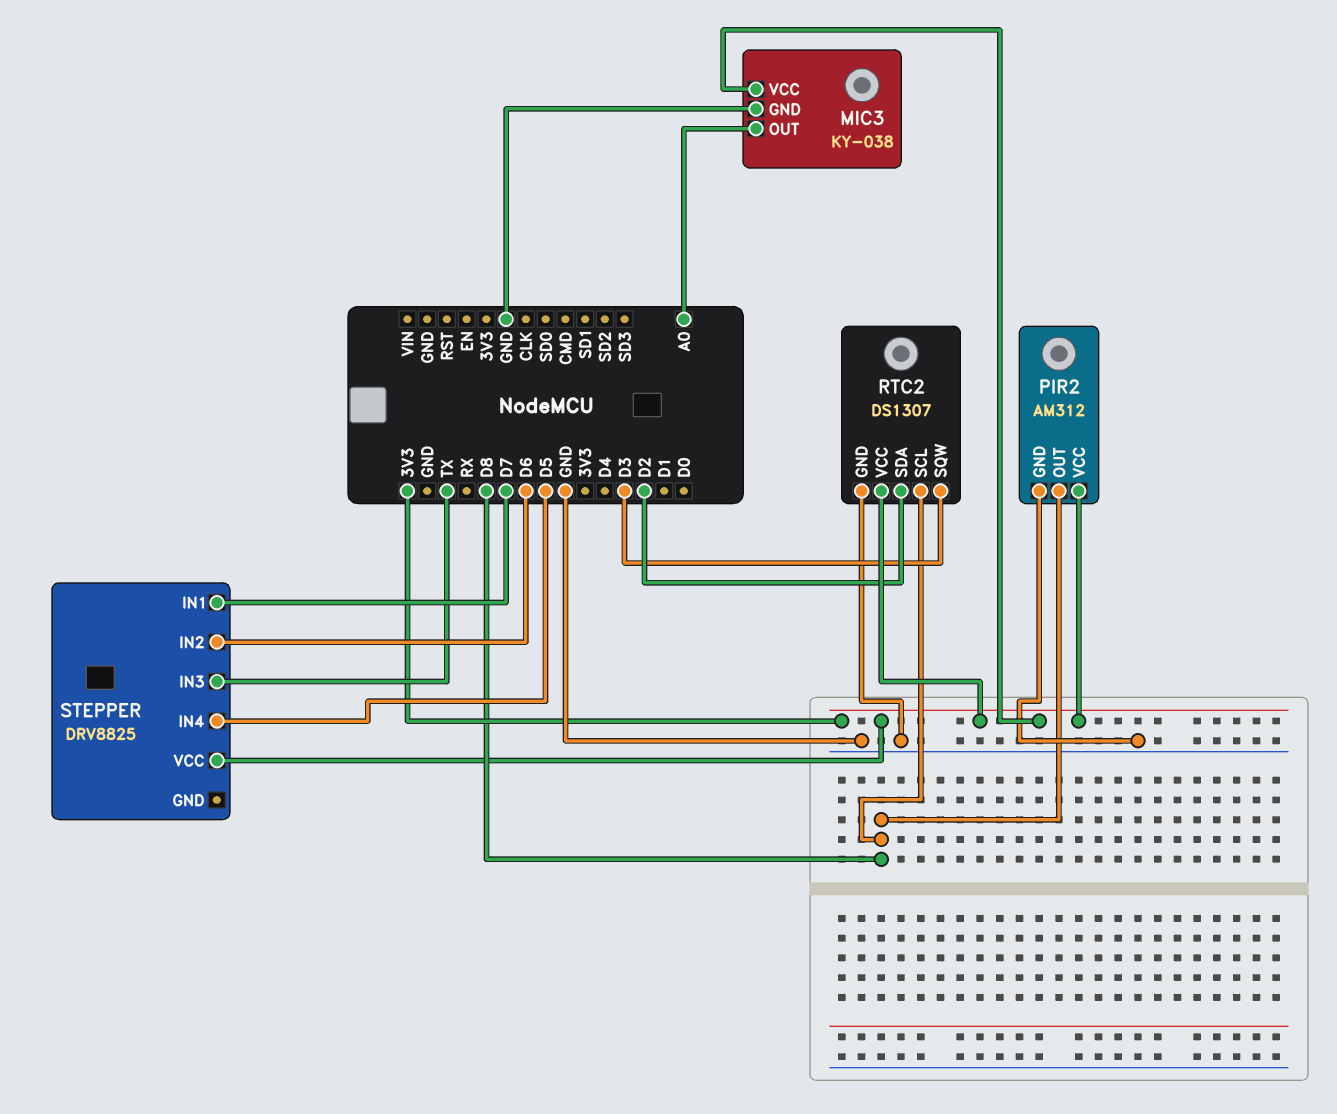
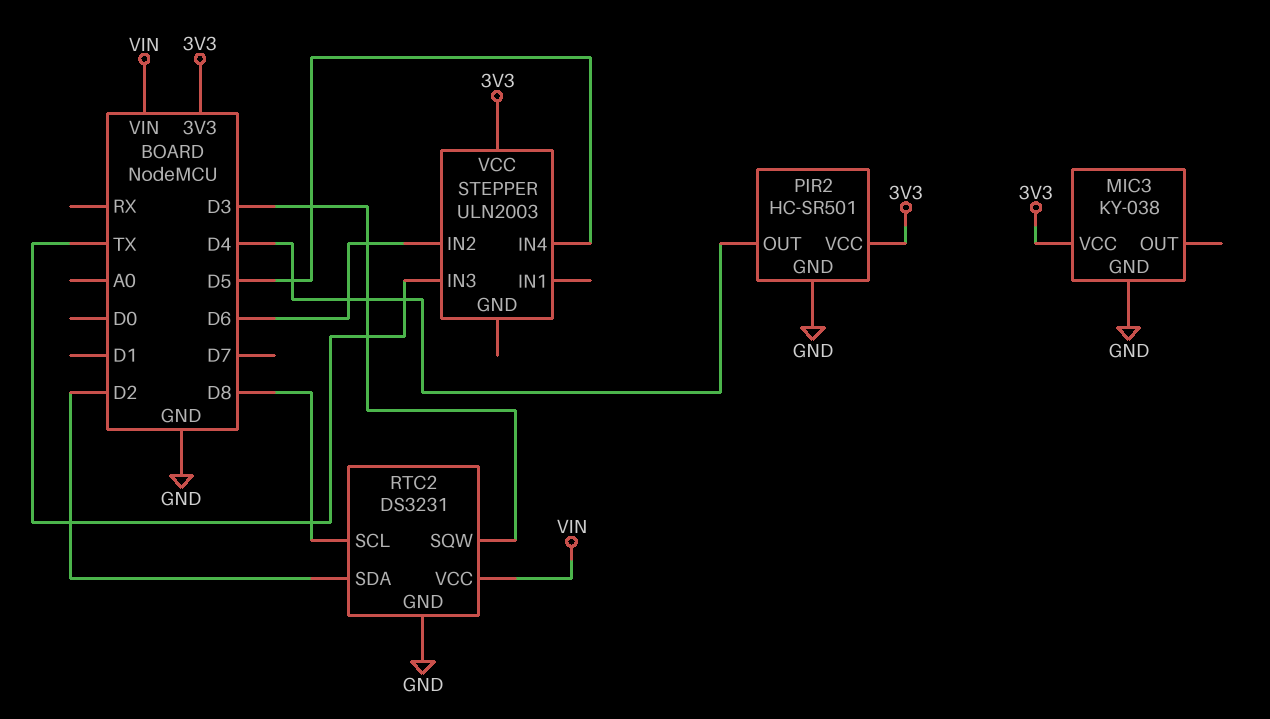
MIC3 pin OUT: A0 -> none
PIR2: AM312 -> HC-SR501
PIR2 pin OUT: D8 -> D4
RTC2: DS1307 -> DS3231
RTC2 pin VCC: 3V3 -> VIN
STEPPER: DRV8825 -> ULN2003
STEPPER pin IN1: D7 -> none

